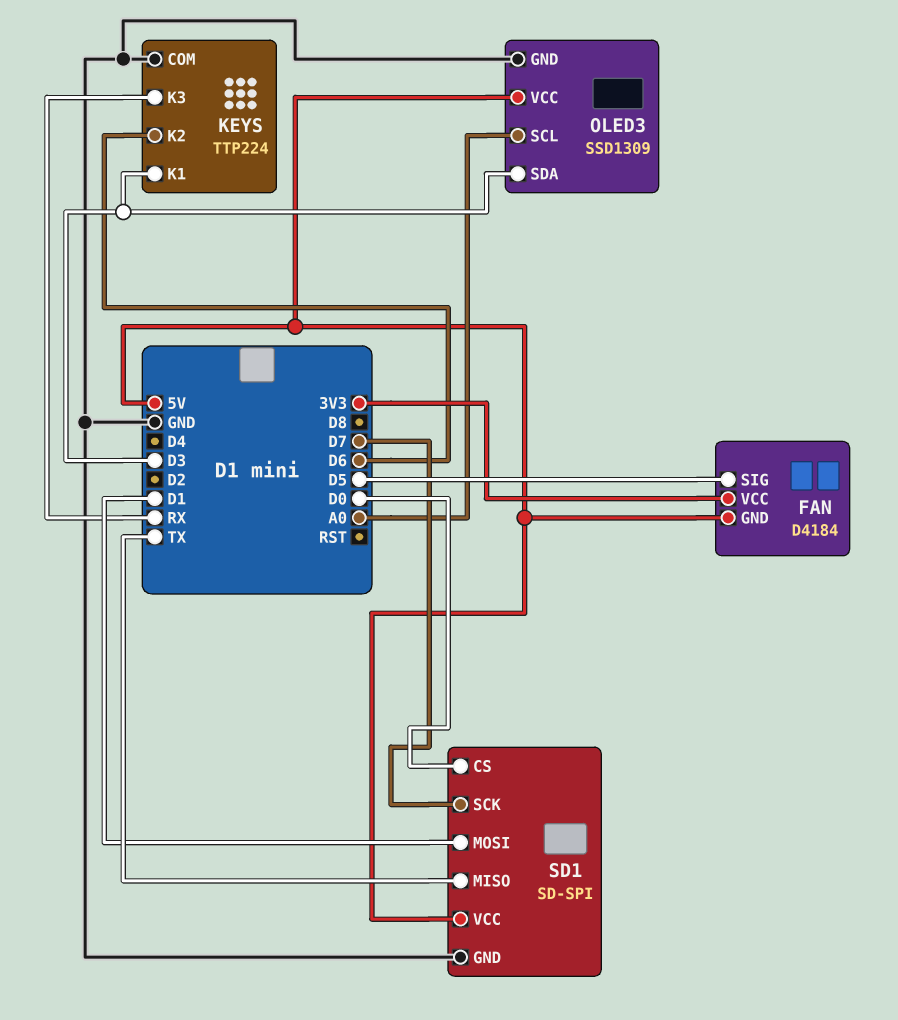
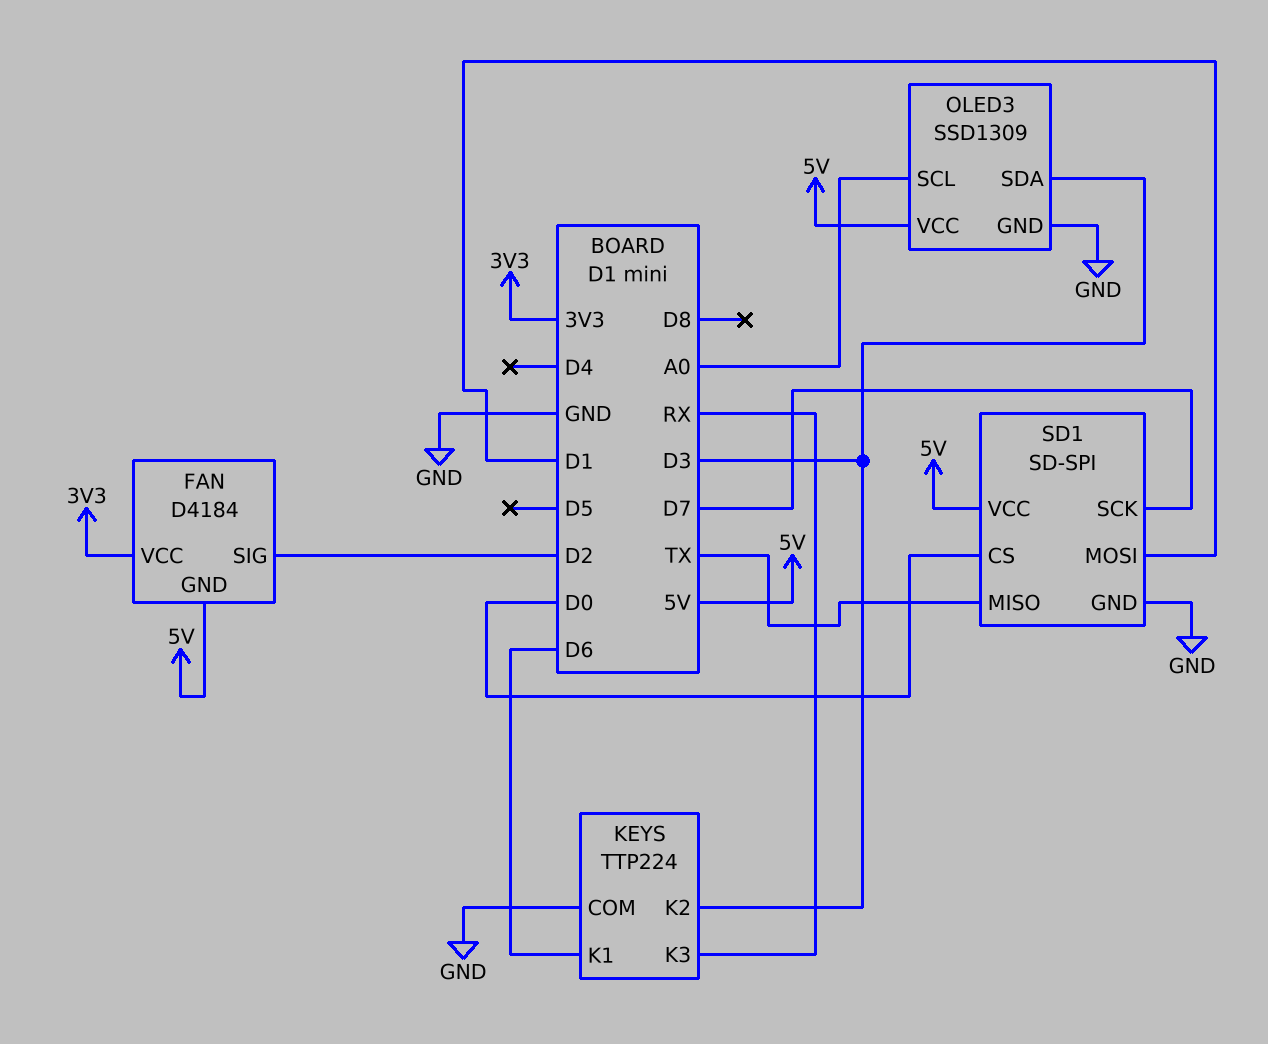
FAN pin SIG: D5 -> D2
KEYS pin K1: D3 -> D6
KEYS pin K2: D6 -> D3

